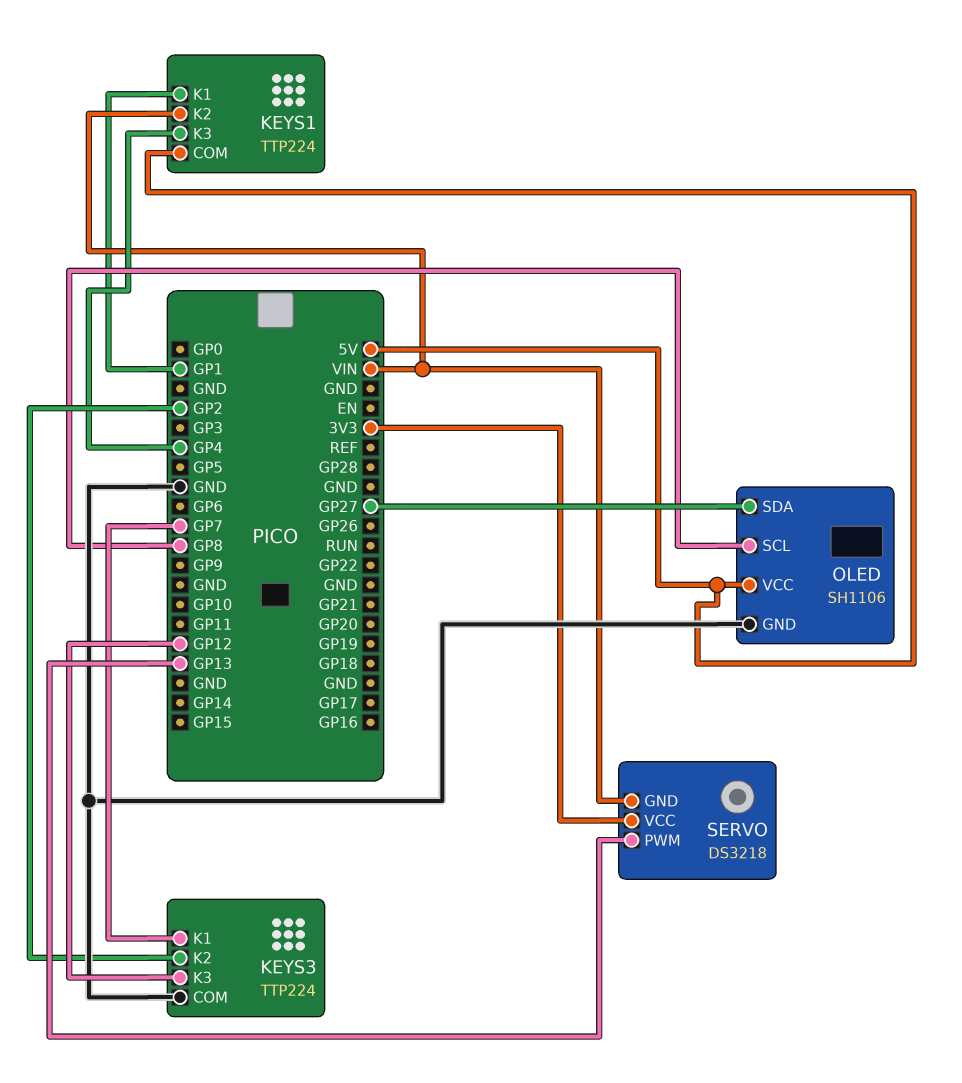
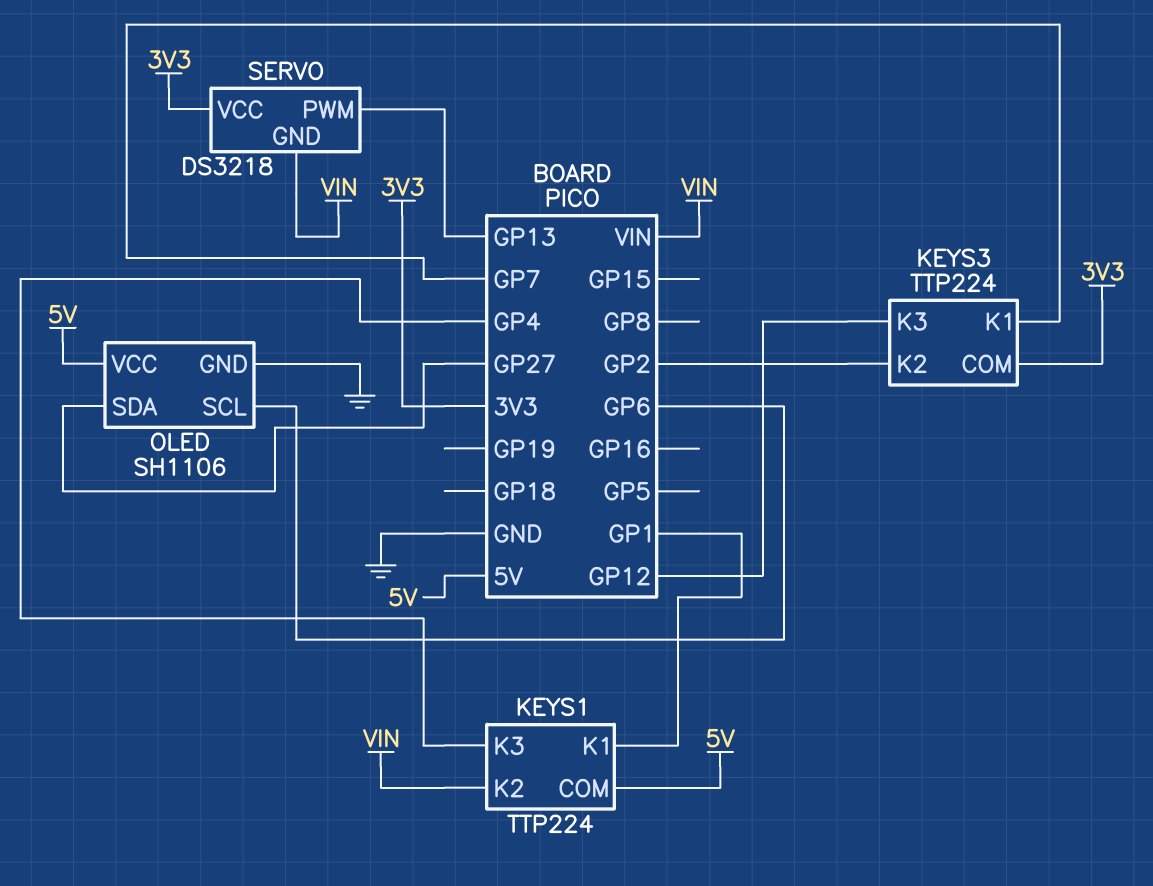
KEYS3 pin COM: GND -> 3V3
OLED pin SCL: GP8 -> GP6

